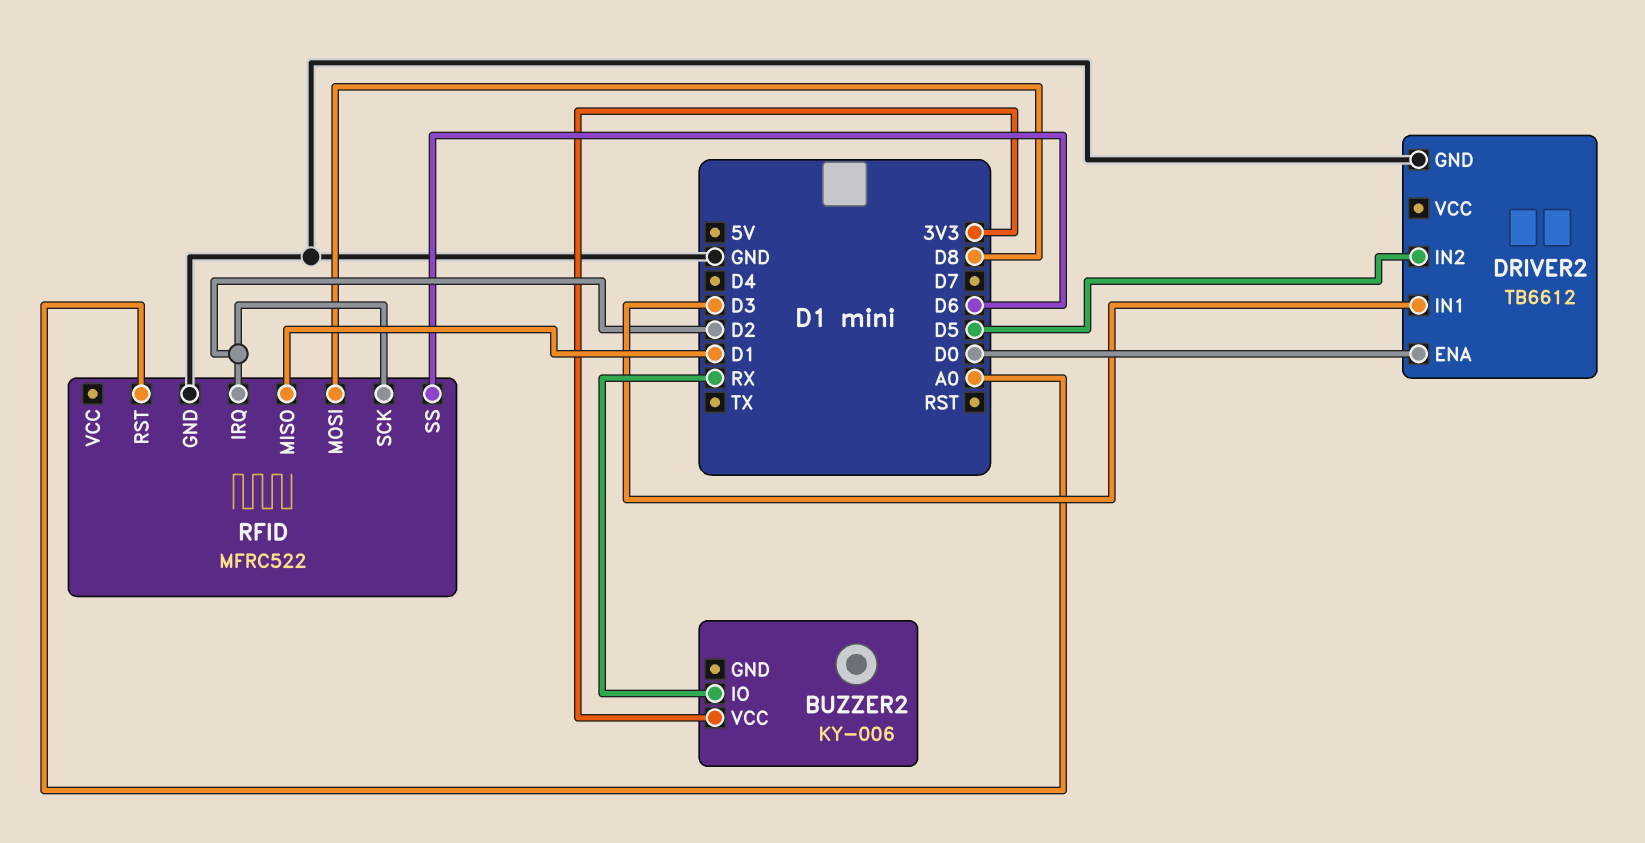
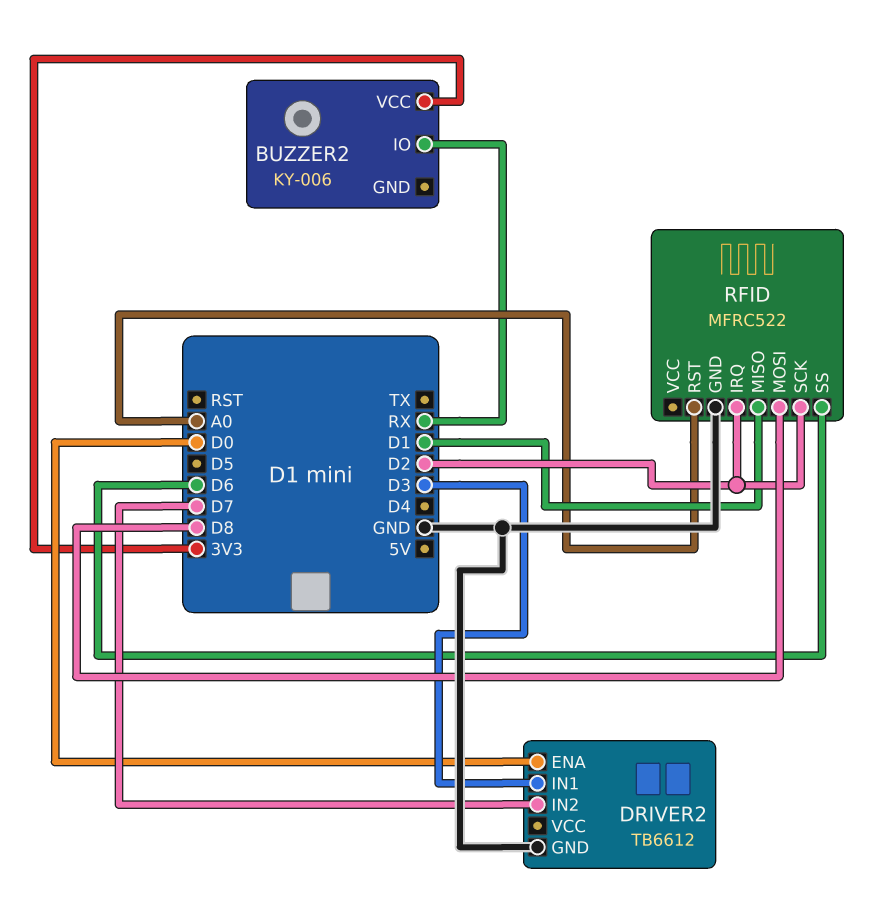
DRIVER2 pin IN2: D5 -> D7

